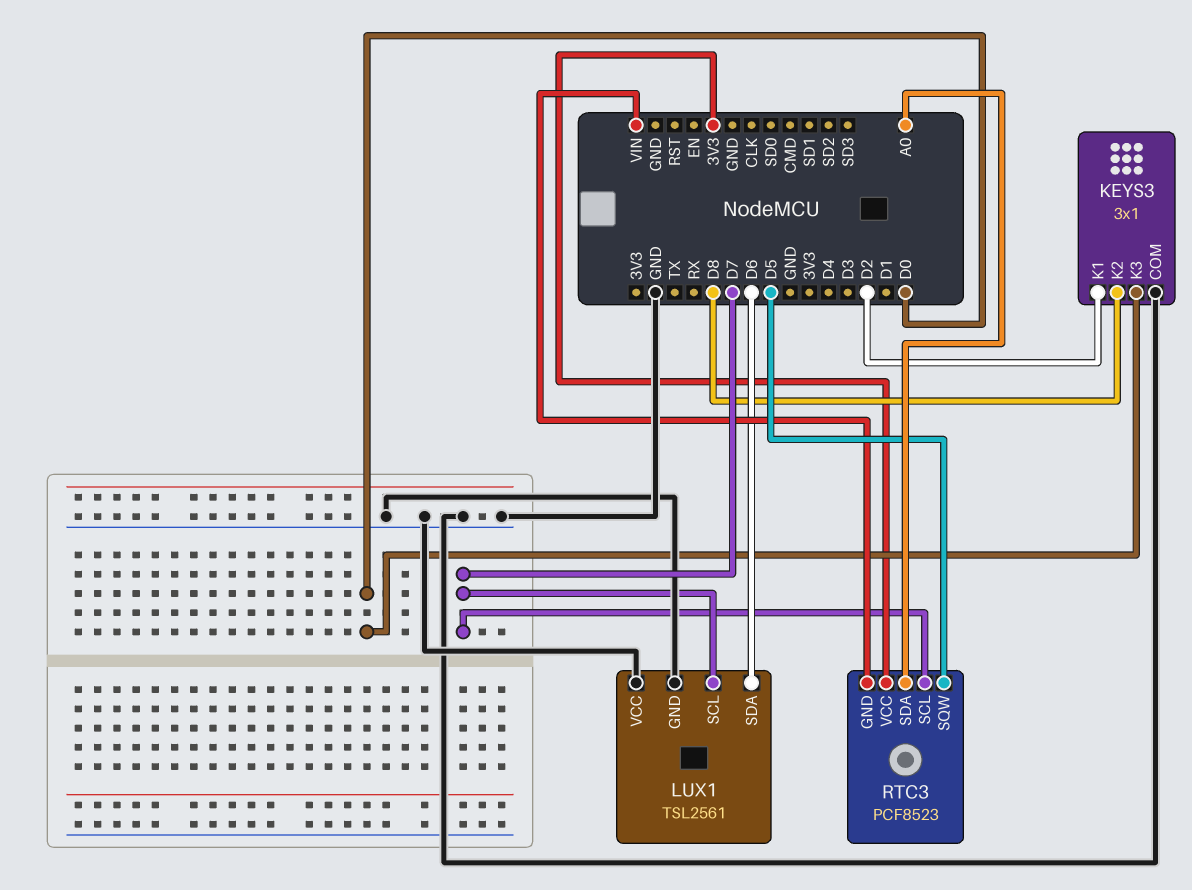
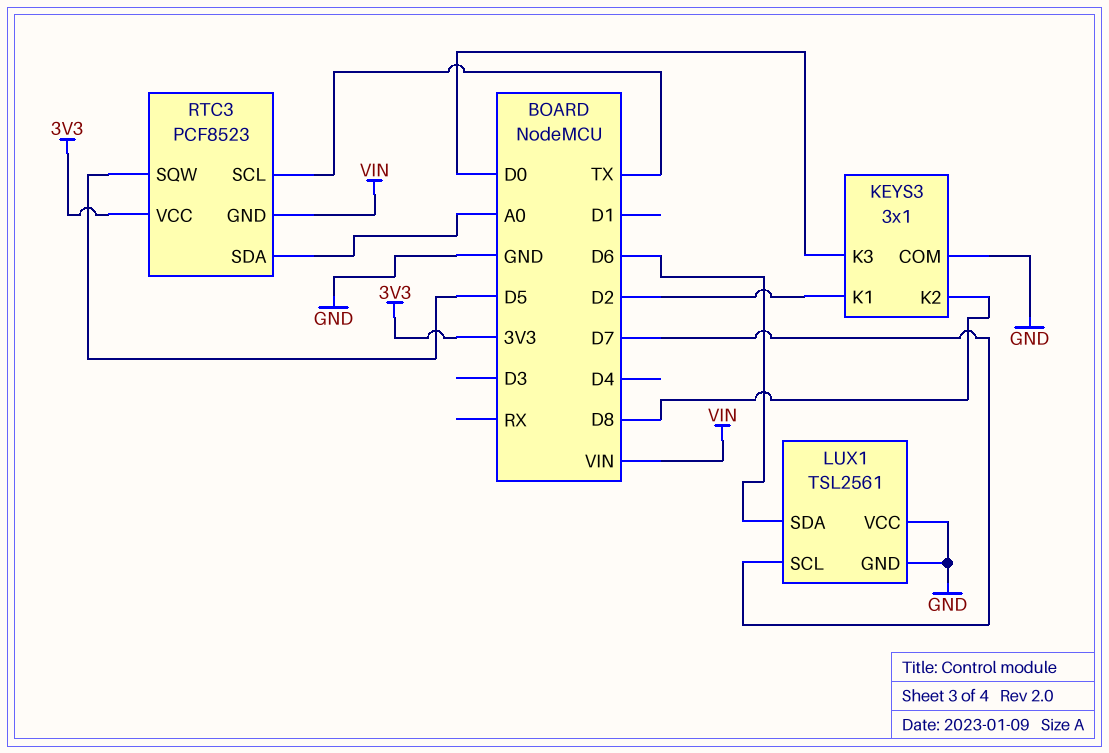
RTC3 pin SCL: D7 -> TX

